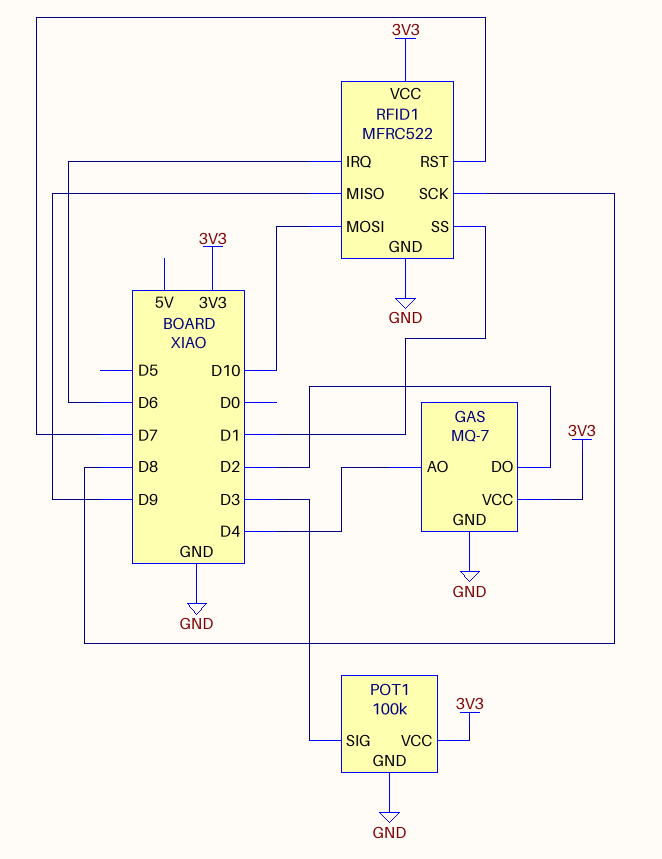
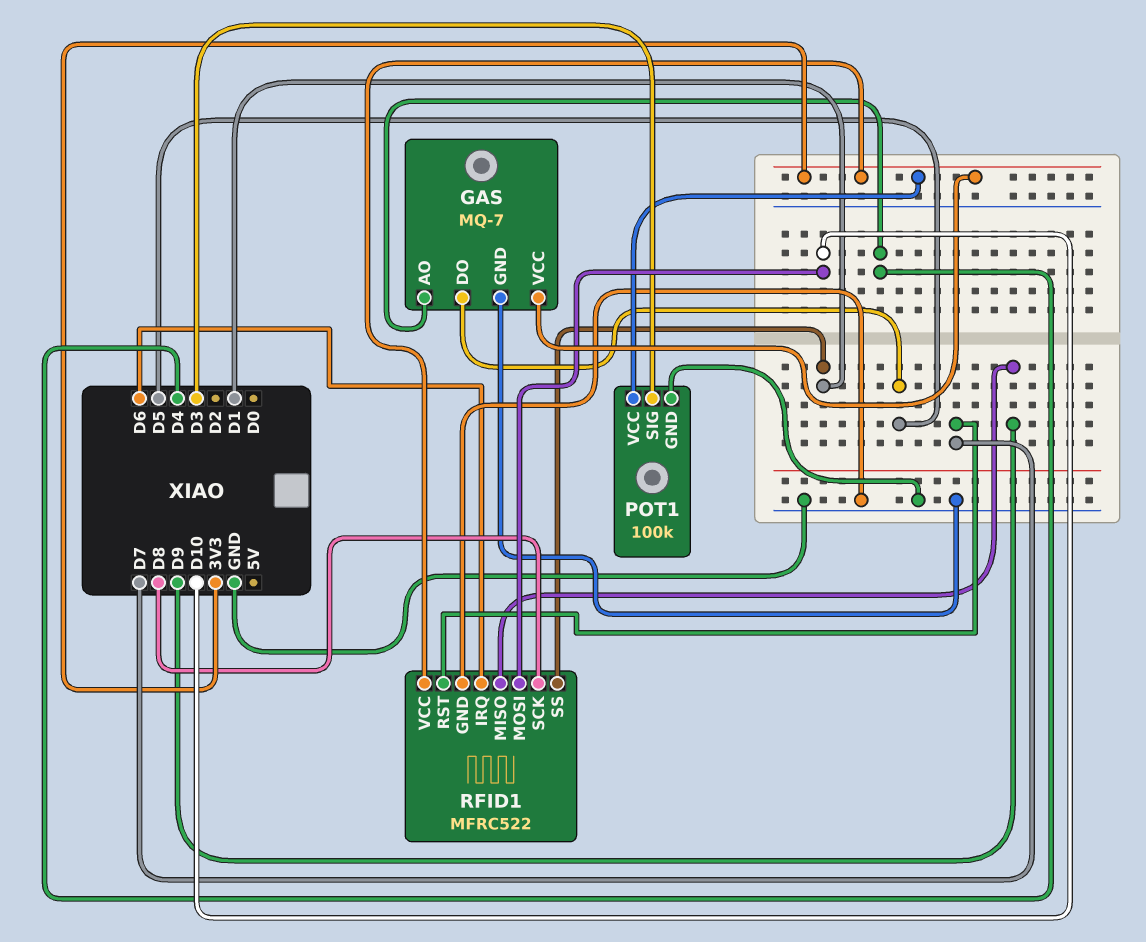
GAS pin DO: D2 -> D5

